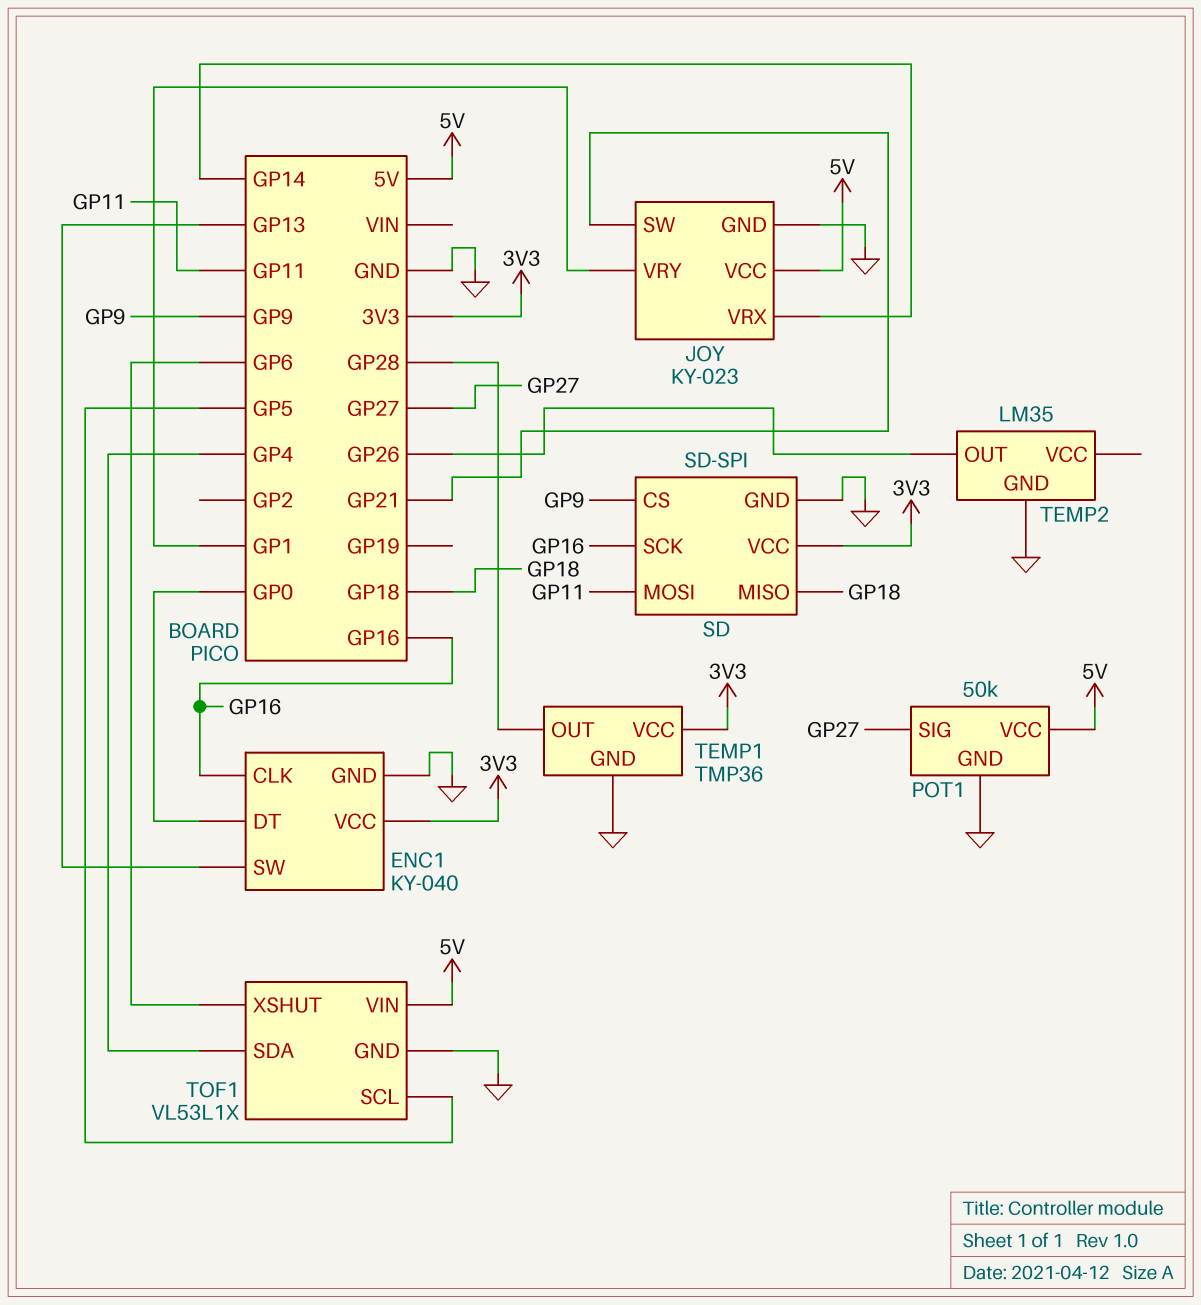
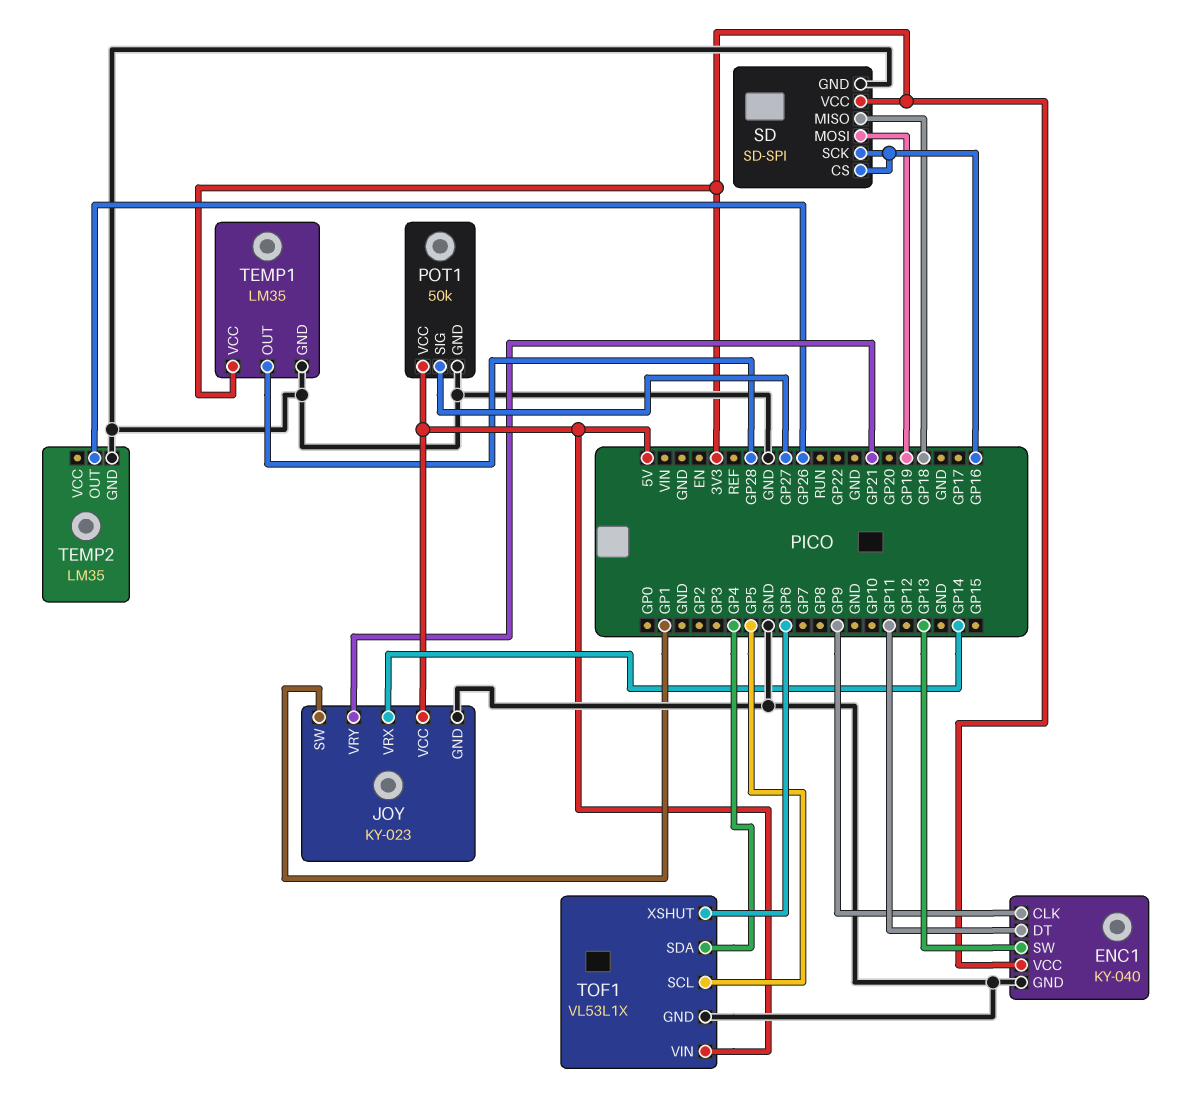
ENC1 pin CLK: GP16 -> GP9
ENC1 pin DT: GP0 -> GP11
JOY pin SW: GP21 -> GP1
JOY pin VRY: GP1 -> GP21
SD pin CS: GP9 -> GP16
SD pin MOSI: GP11 -> GP19
TEMP1: TMP36 -> LM35

